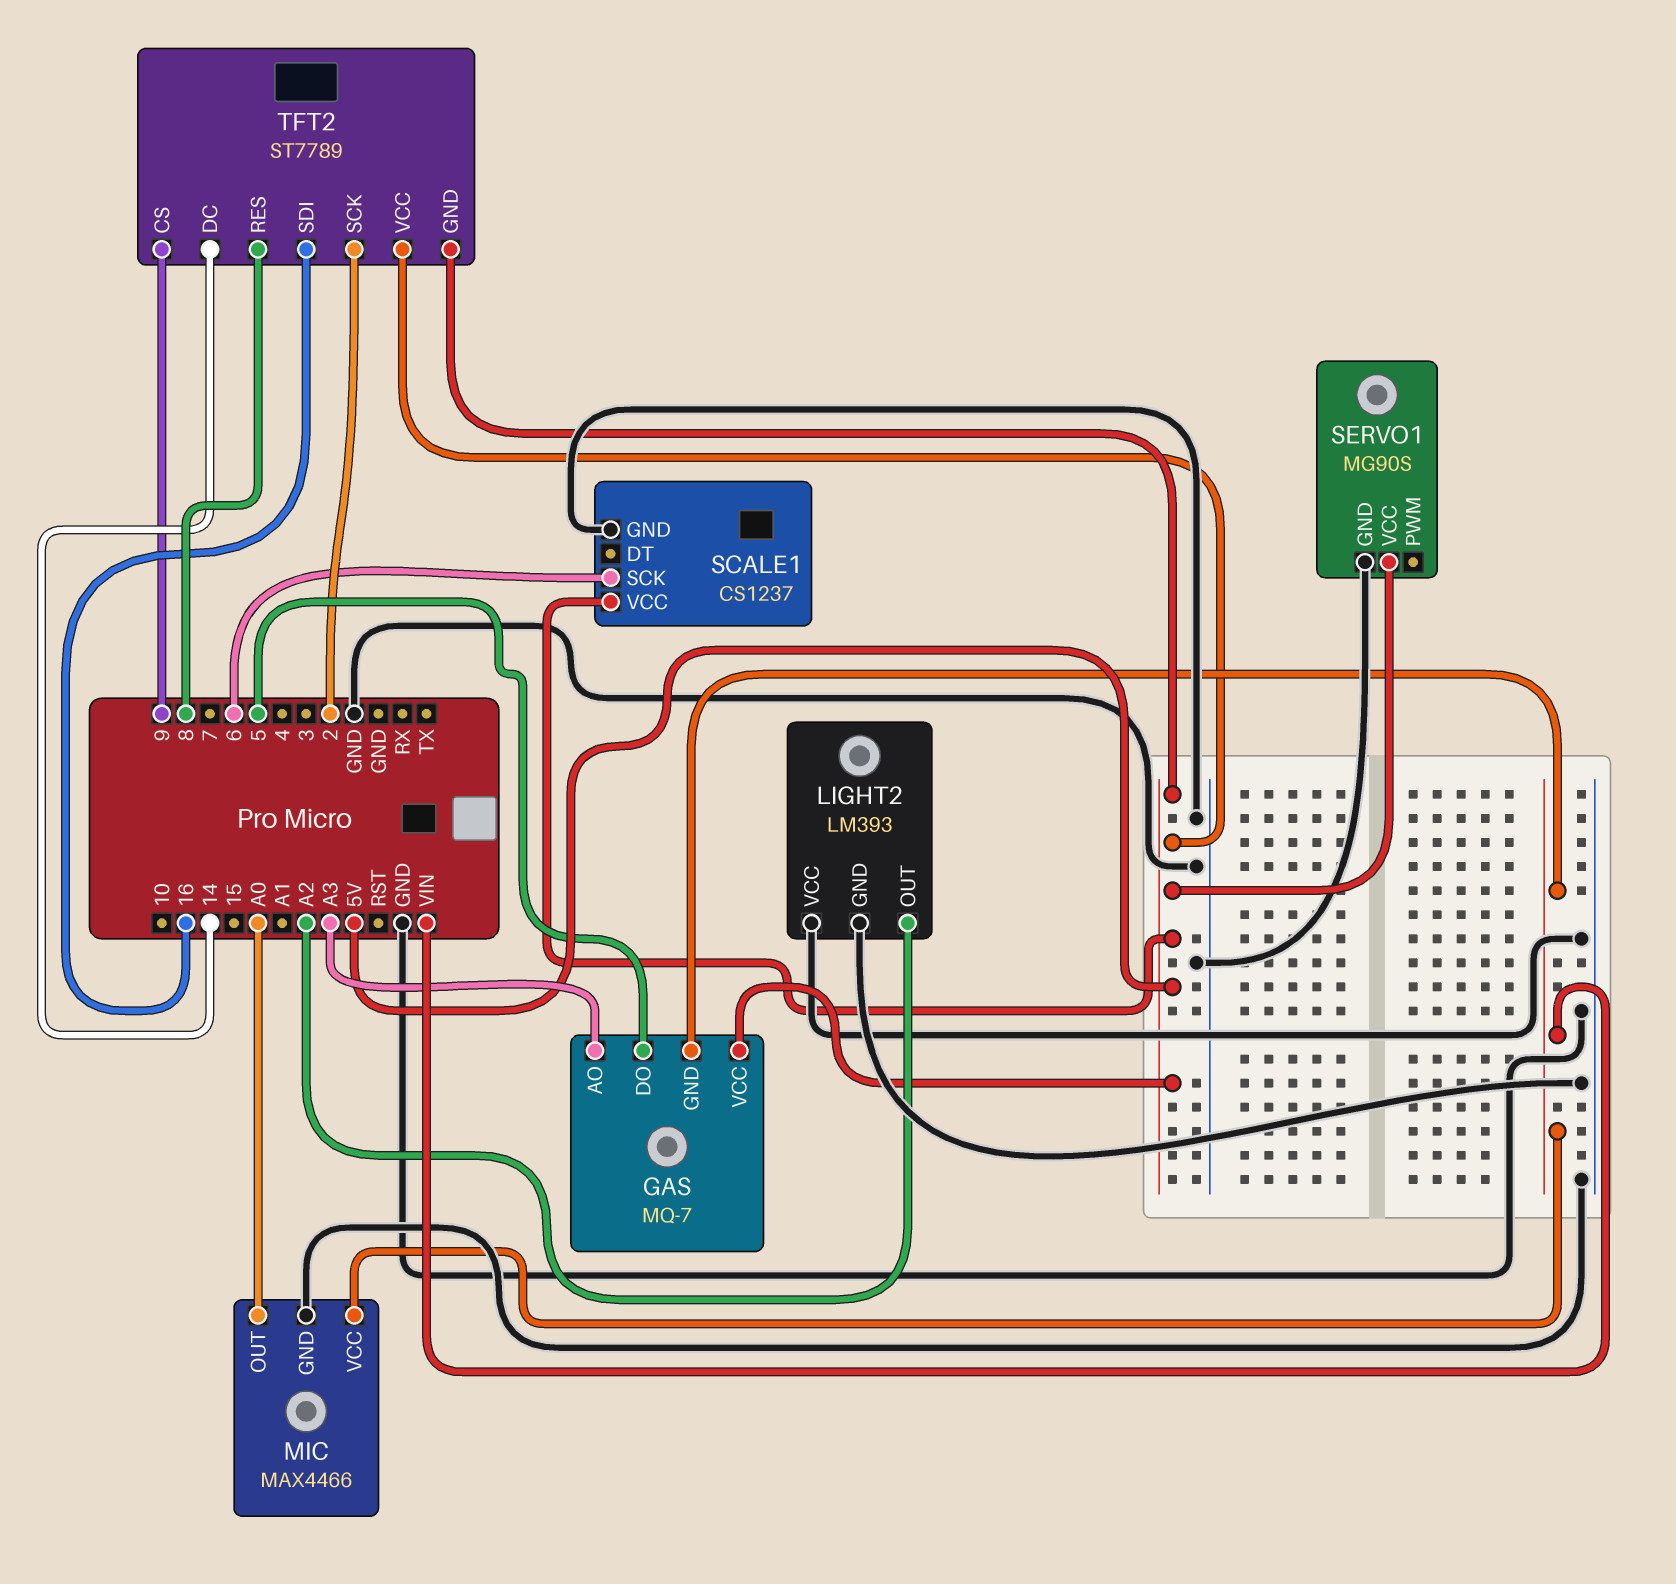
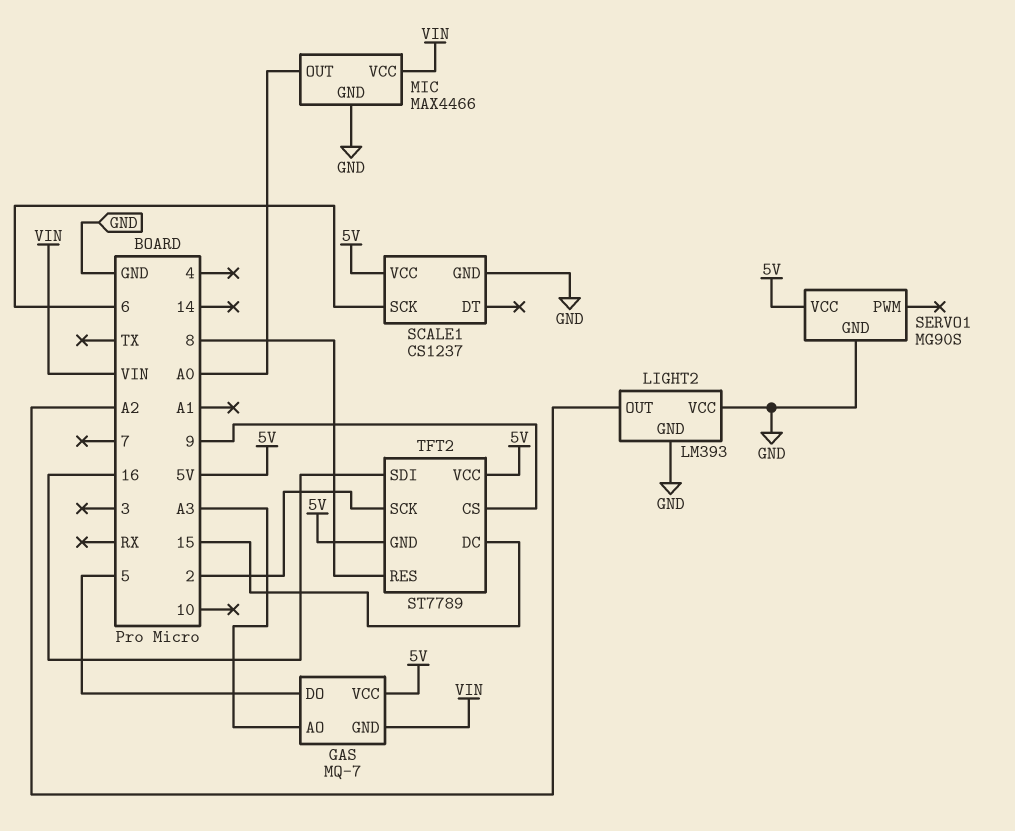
TFT2 pin DC: 14 -> 15

